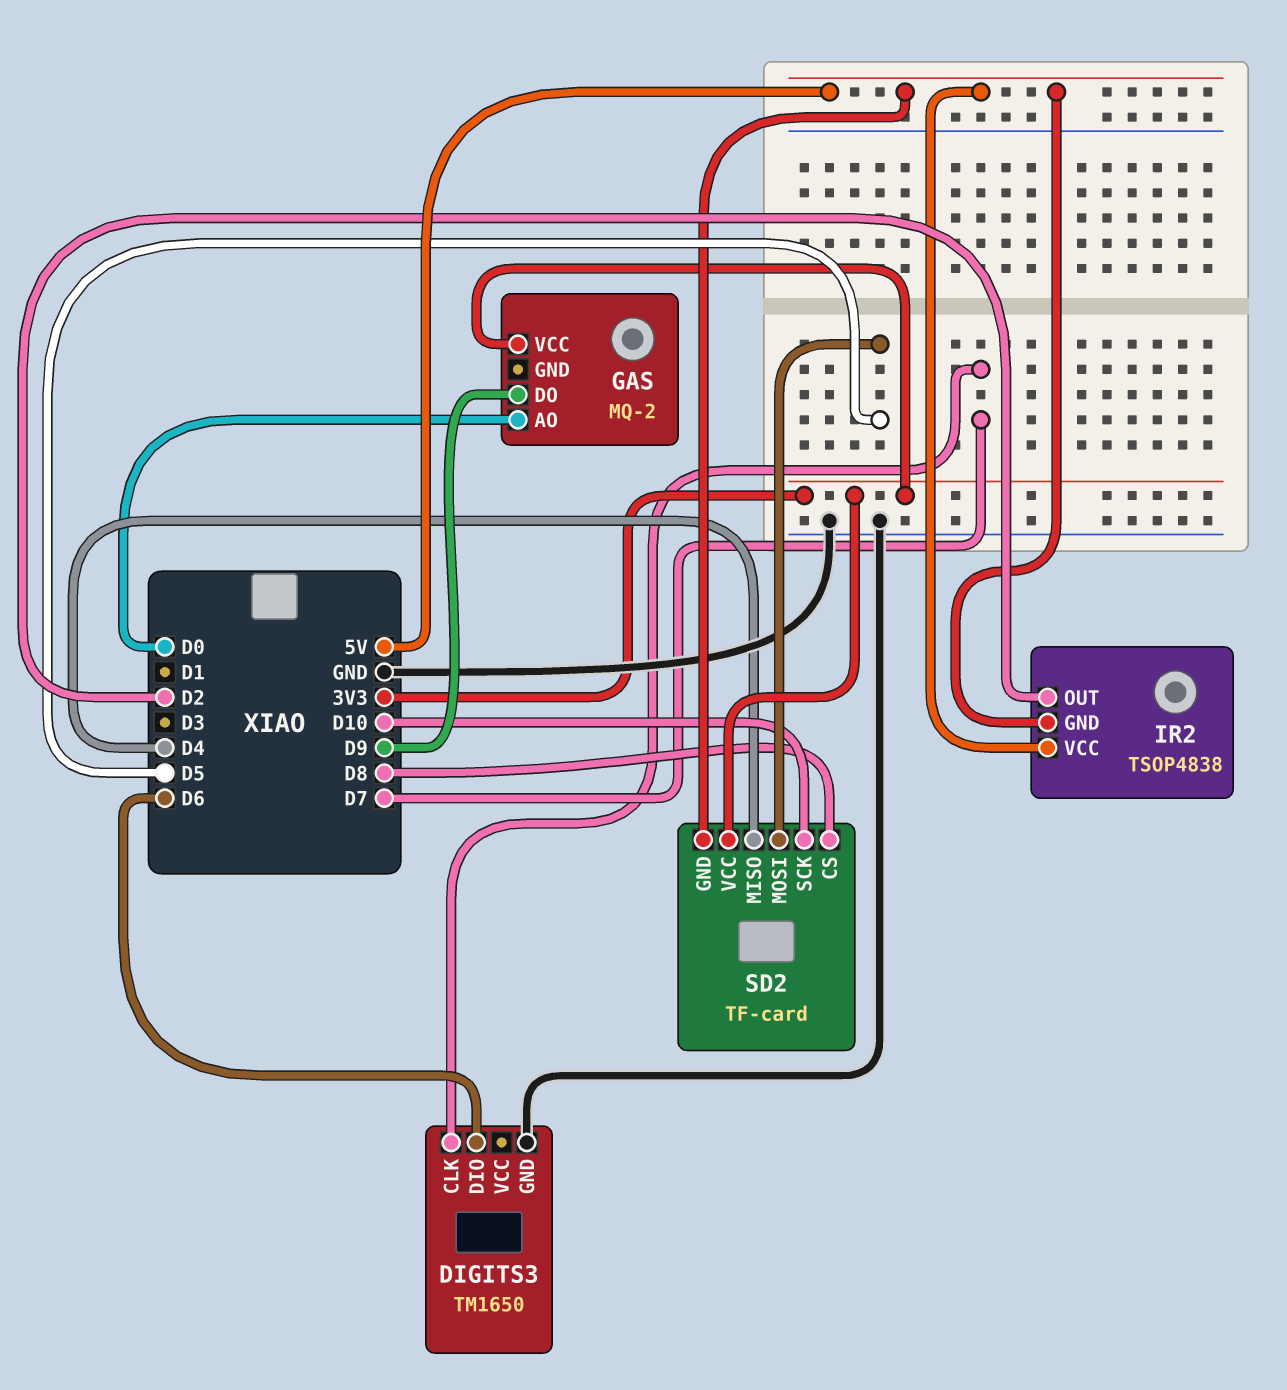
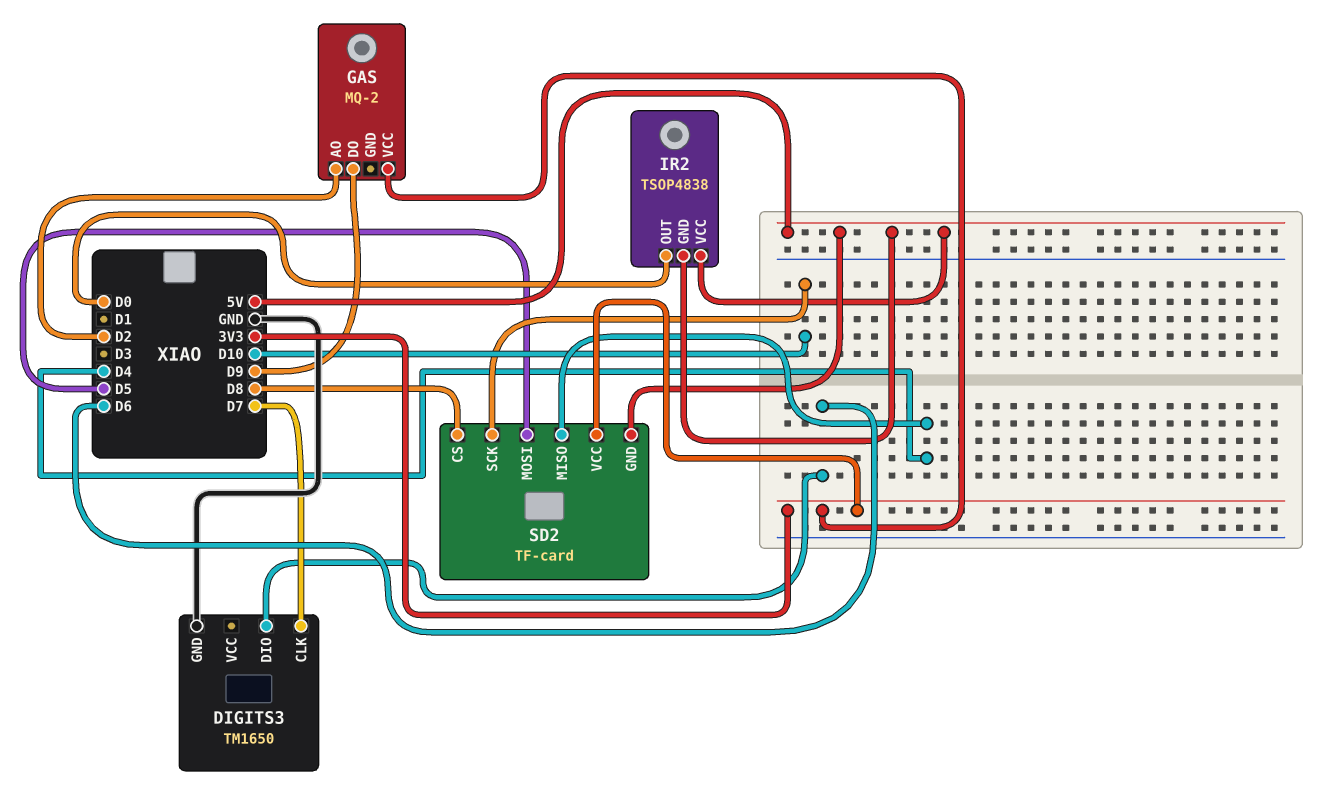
GAS pin AO: D0 -> D2
IR2 pin OUT: D2 -> D0

